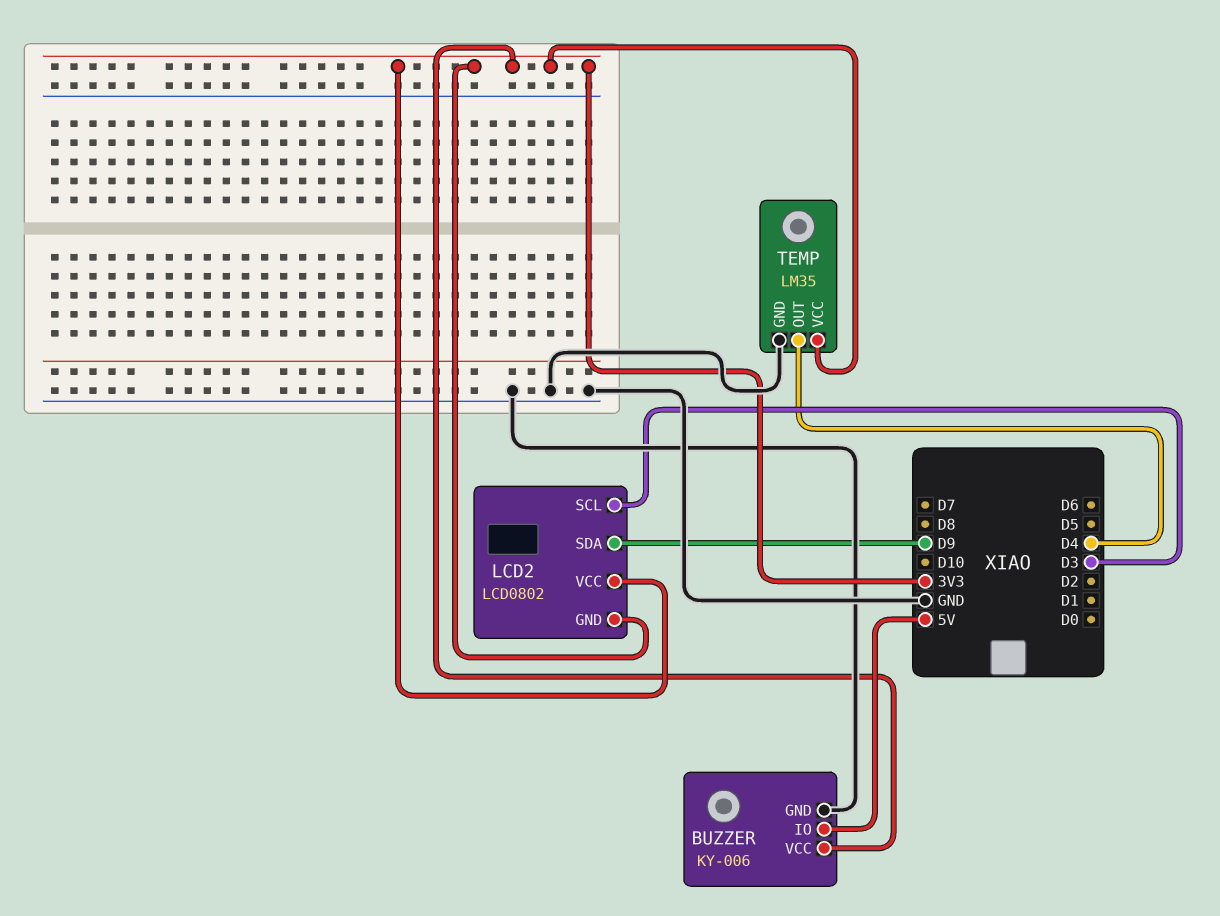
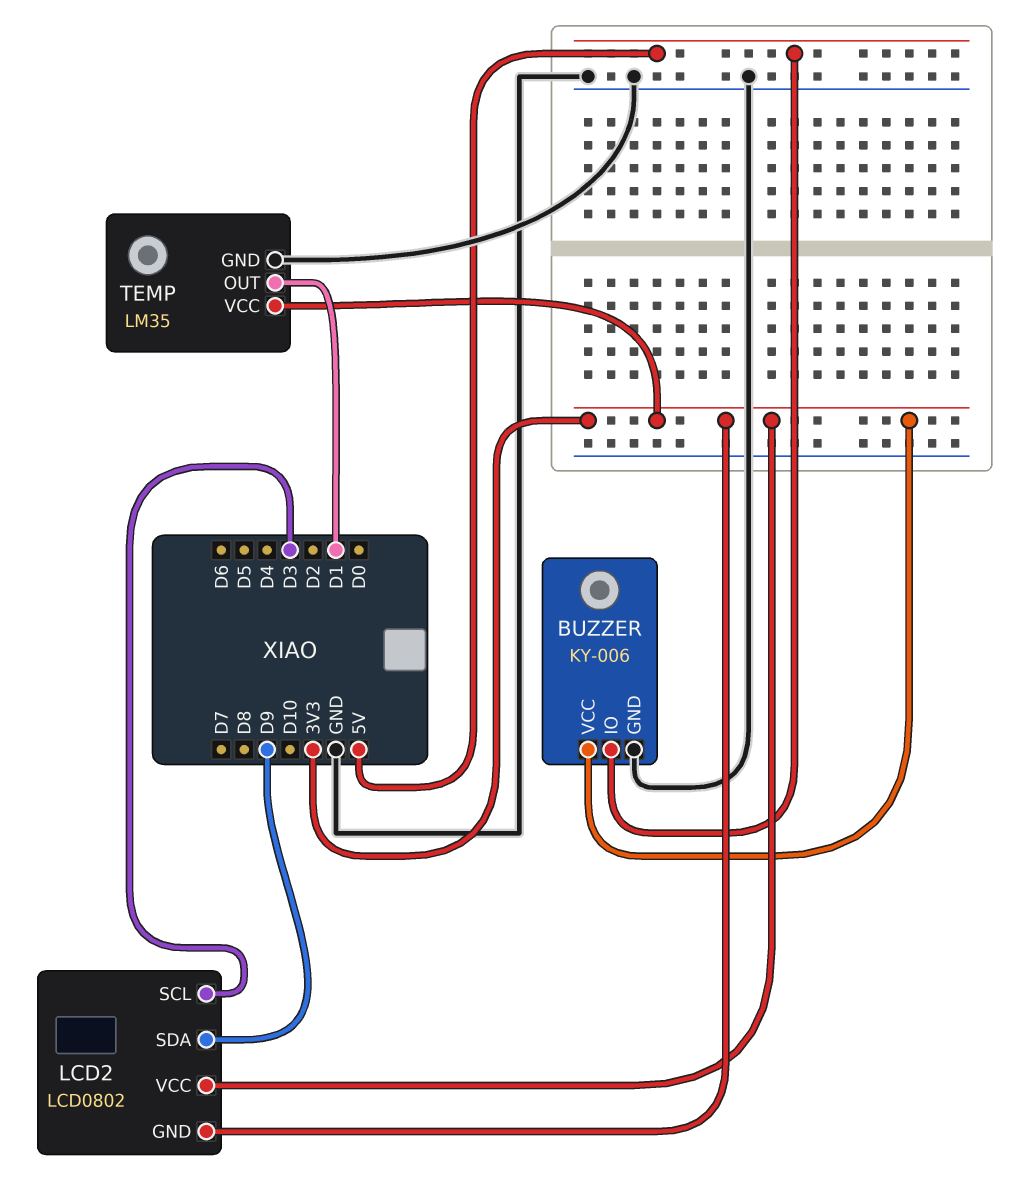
TEMP pin OUT: D4 -> D1

